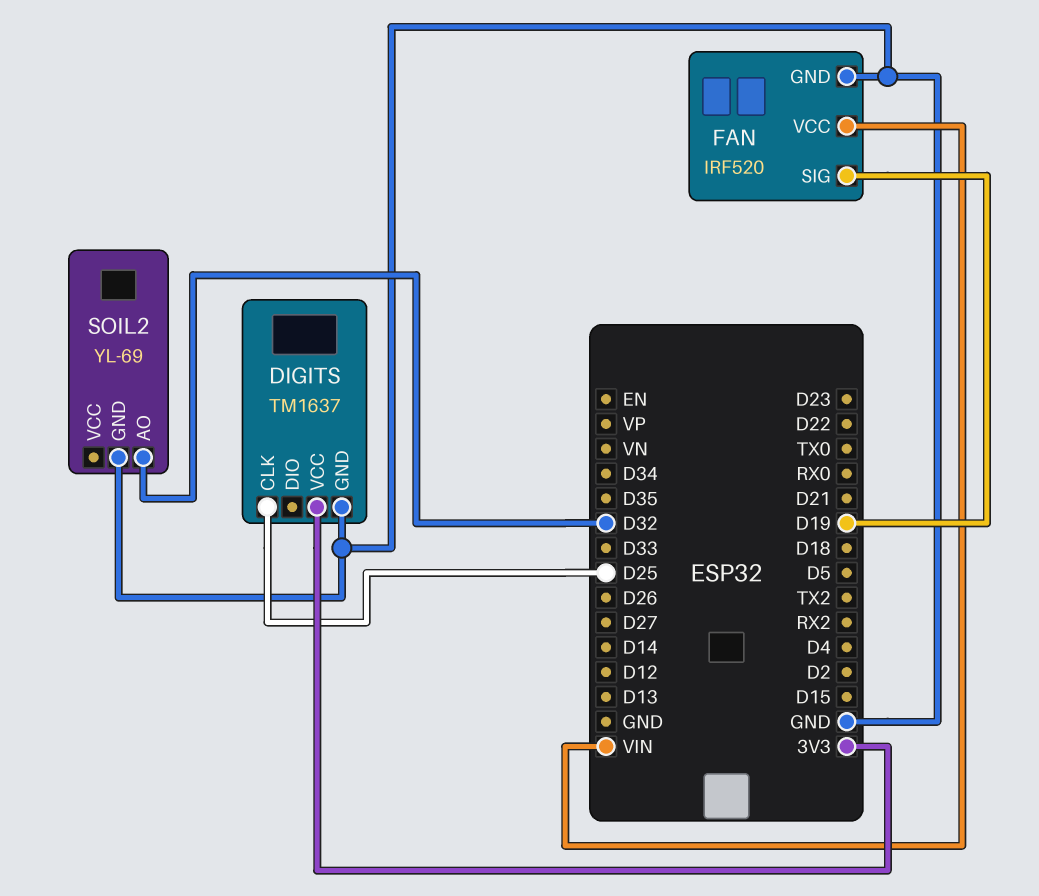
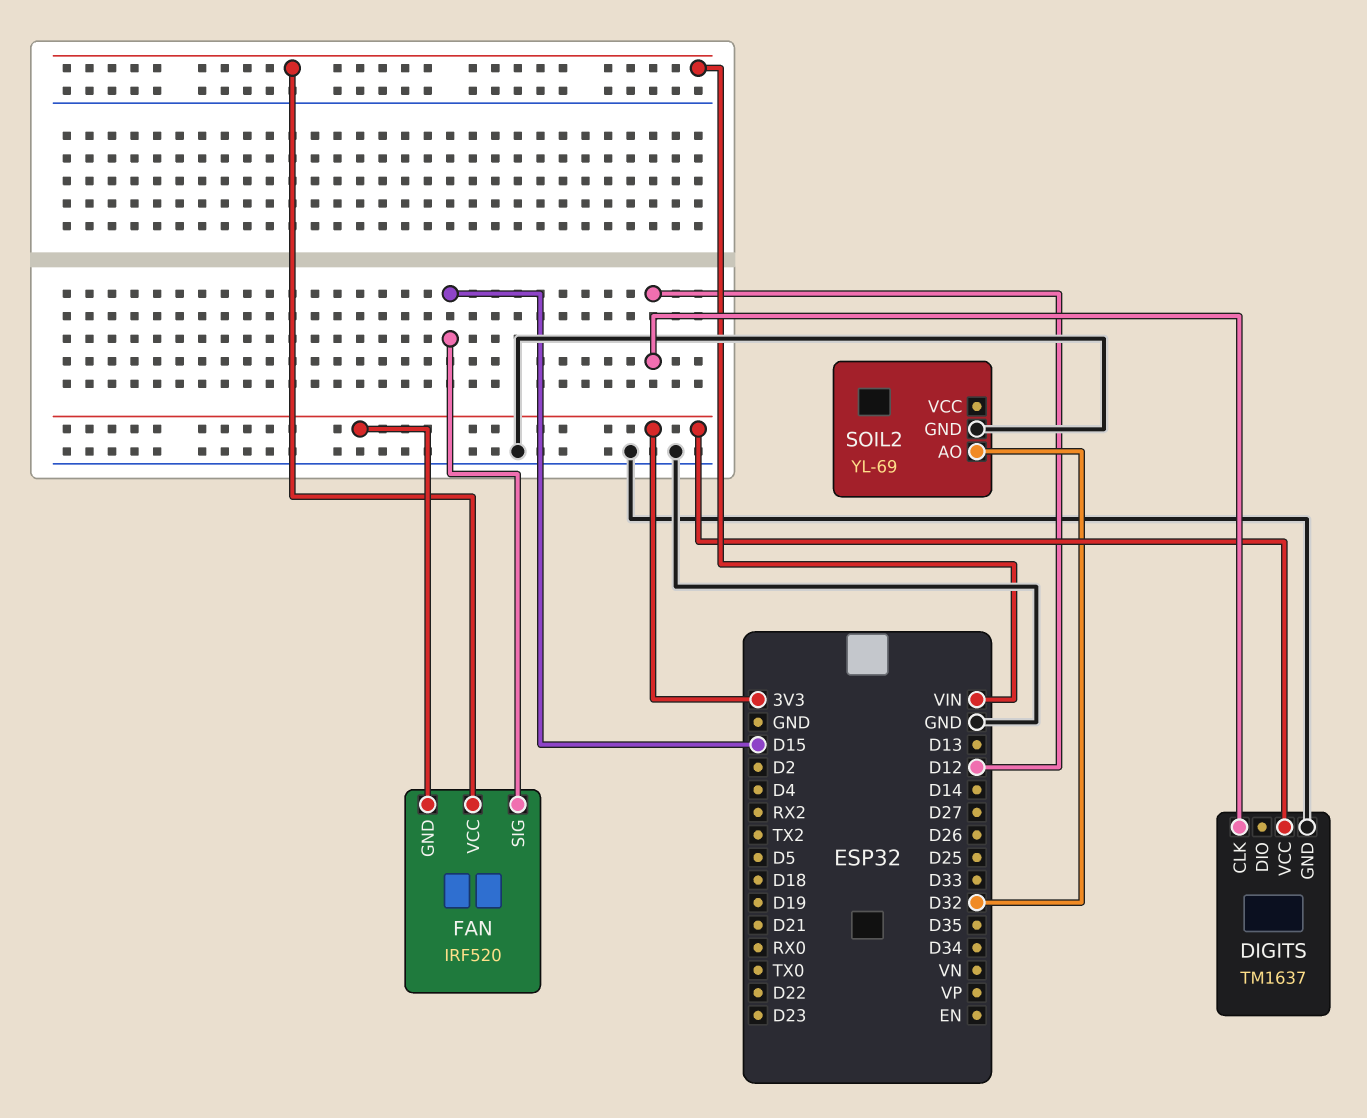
DIGITS pin CLK: D25 -> D12
FAN pin GND: GND -> 3V3
FAN pin SIG: D19 -> D15

